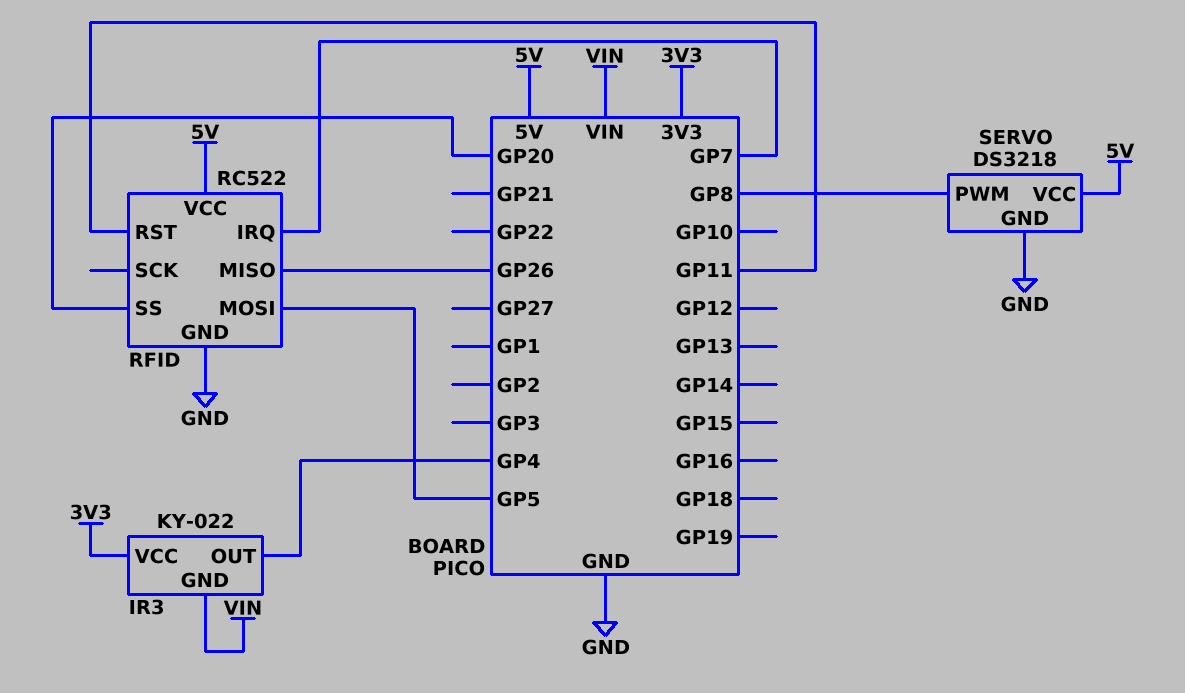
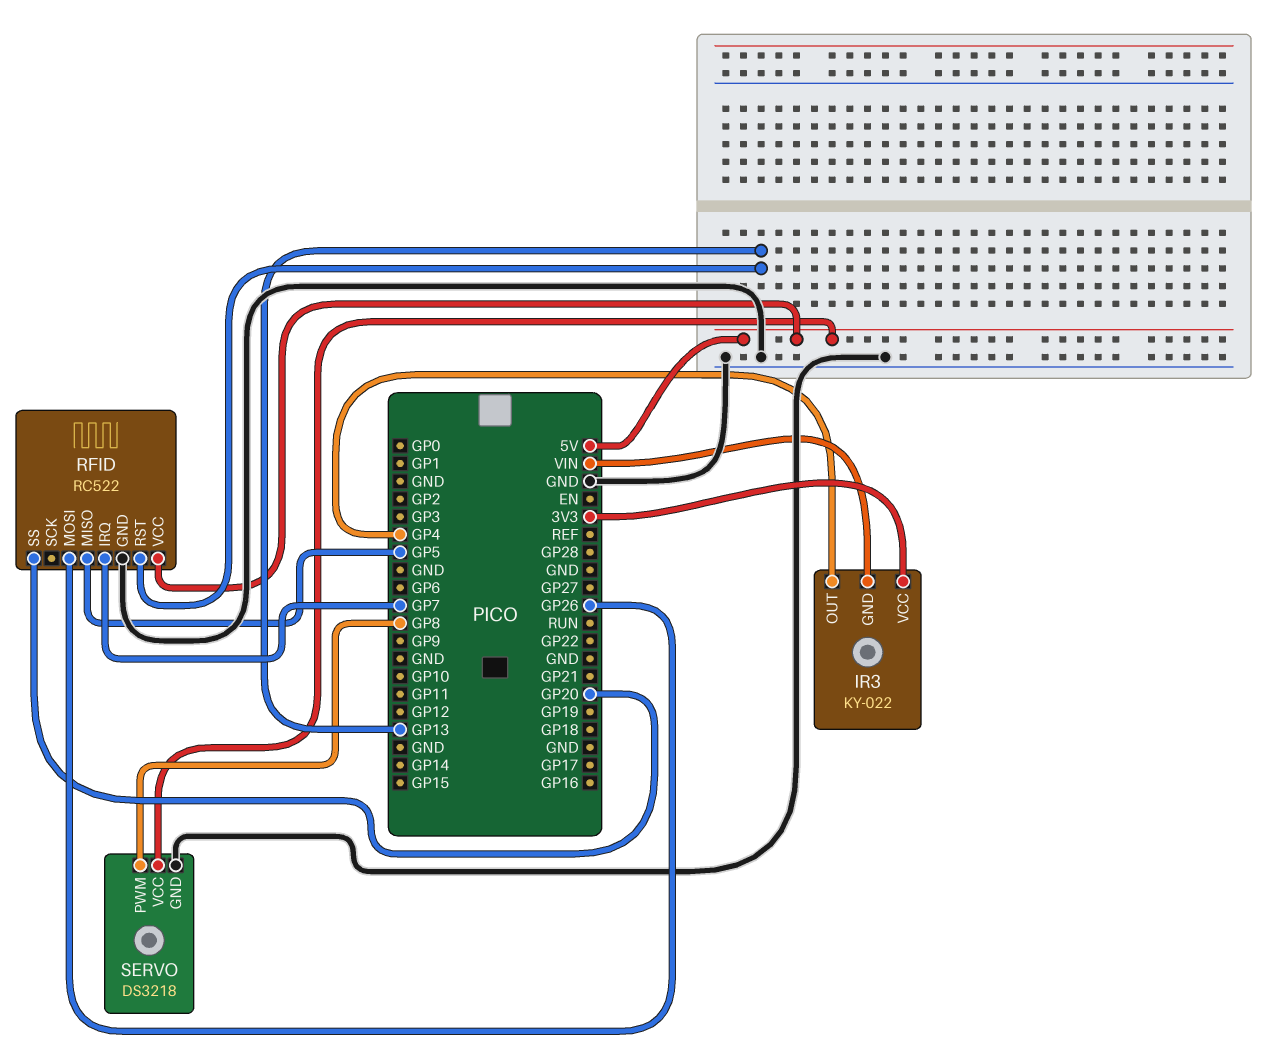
RFID pin MISO: GP26 -> GP5
RFID pin MOSI: GP5 -> GP26
RFID pin RST: GP11 -> GP13

